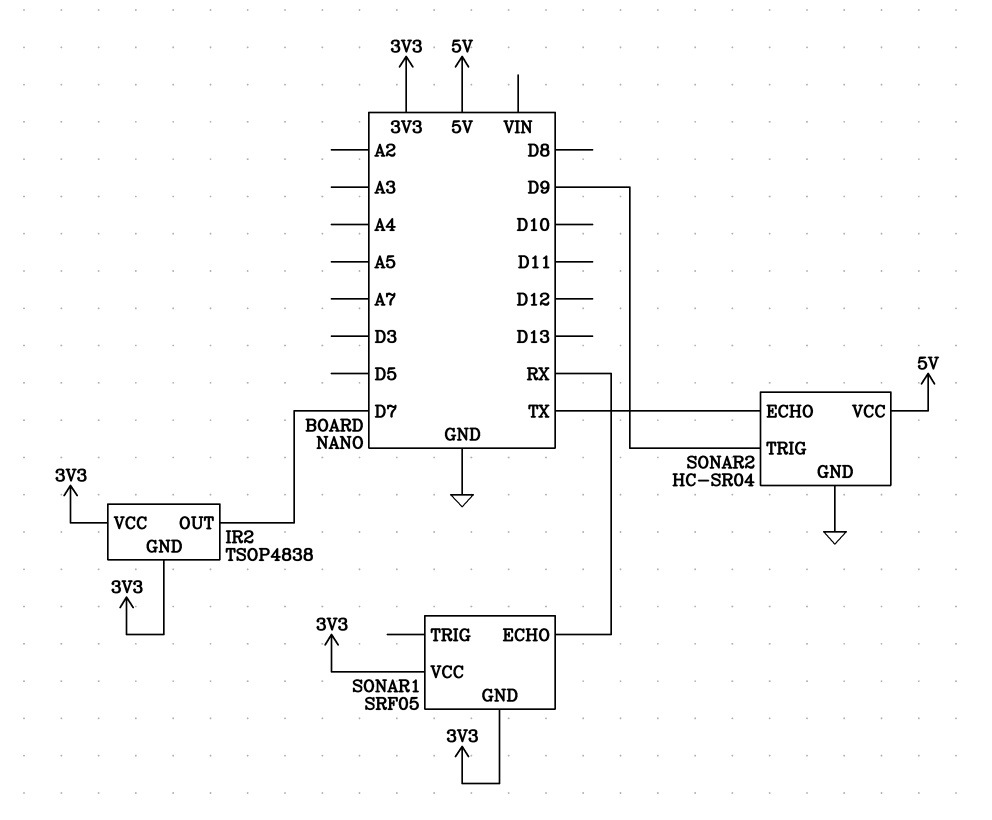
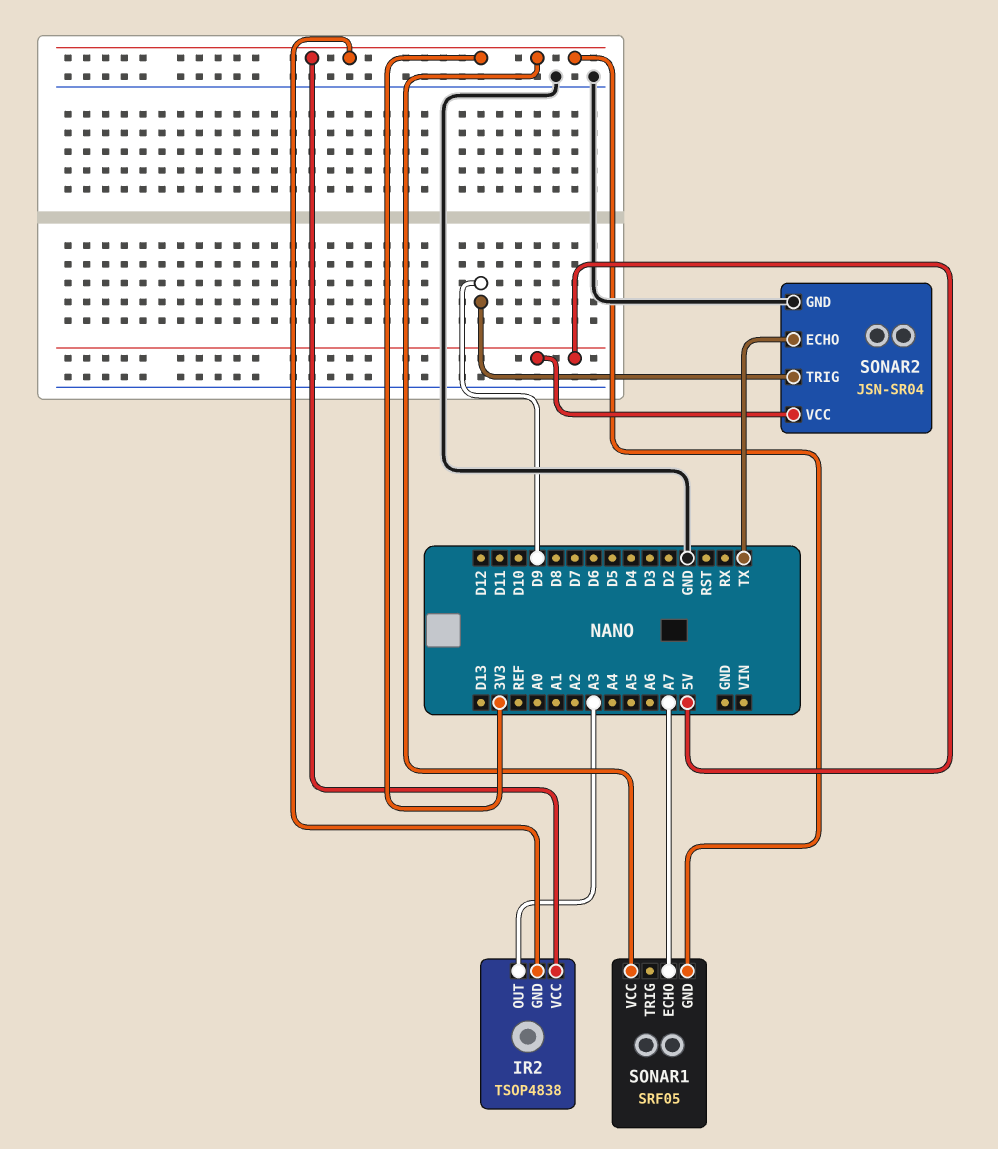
IR2 pin OUT: D7 -> A3
SONAR1 pin ECHO: RX -> A7
SONAR2: HC-SR04 -> JSN-SR04

